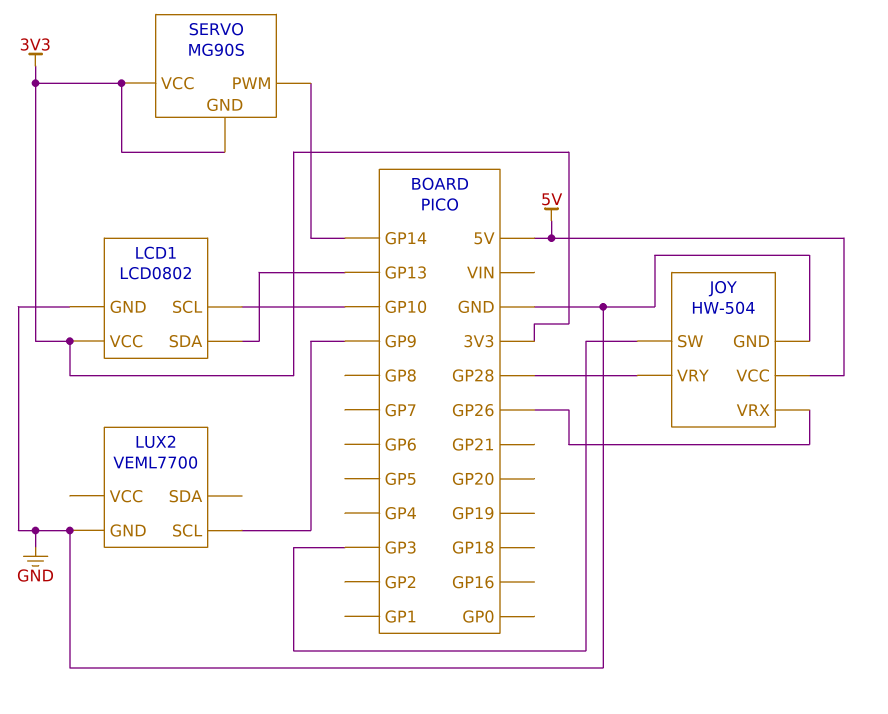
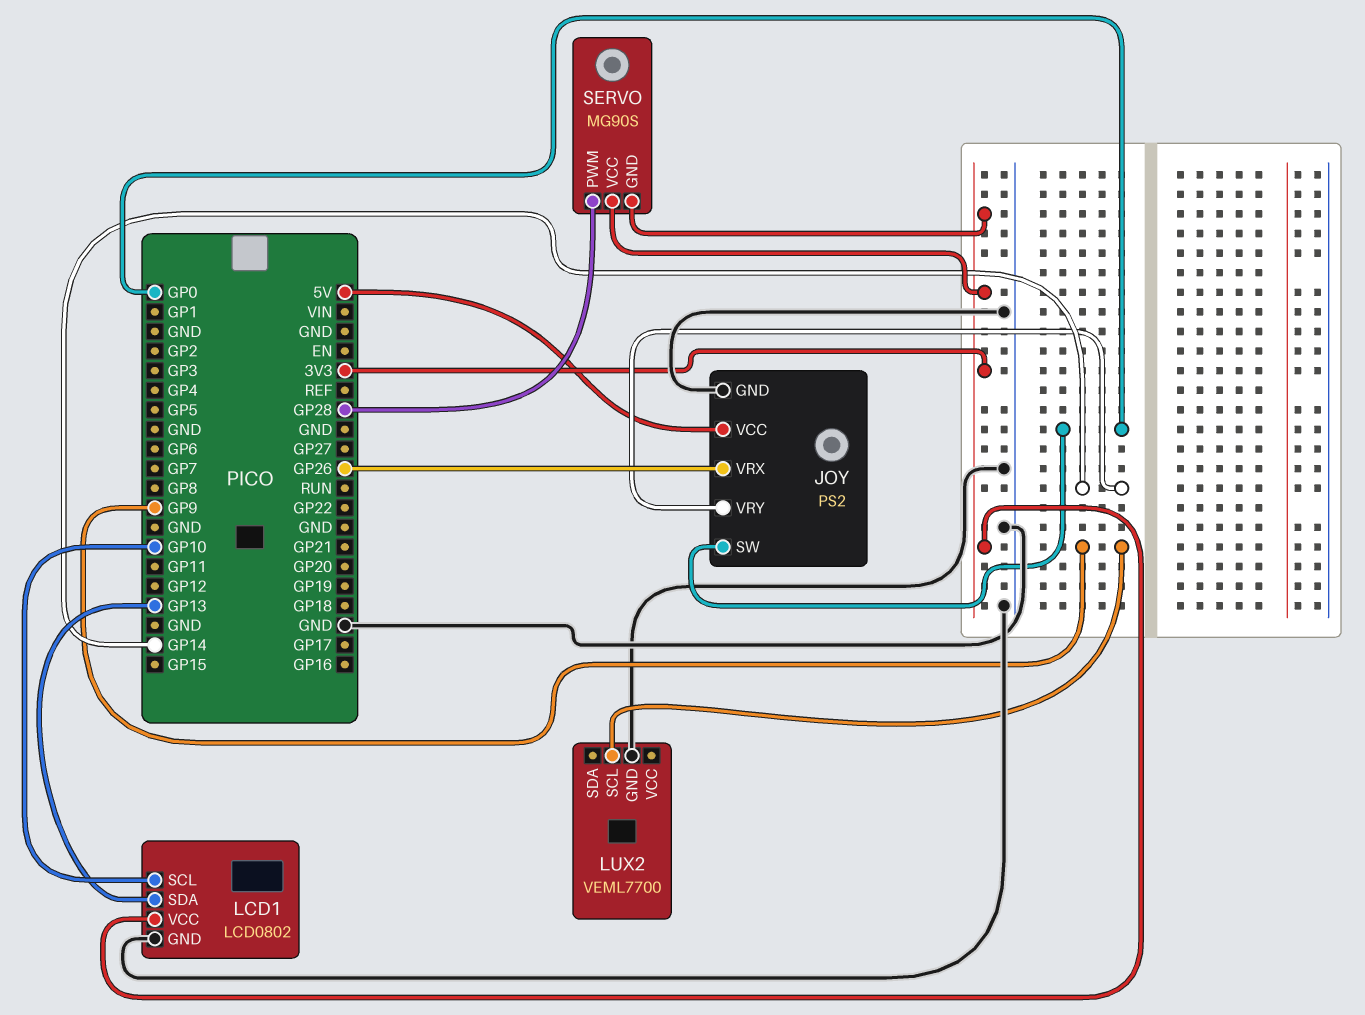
JOY: HW-504 -> PS2
JOY pin SW: GP3 -> GP0
JOY pin VRY: GP28 -> GP14
SERVO pin PWM: GP14 -> GP28

